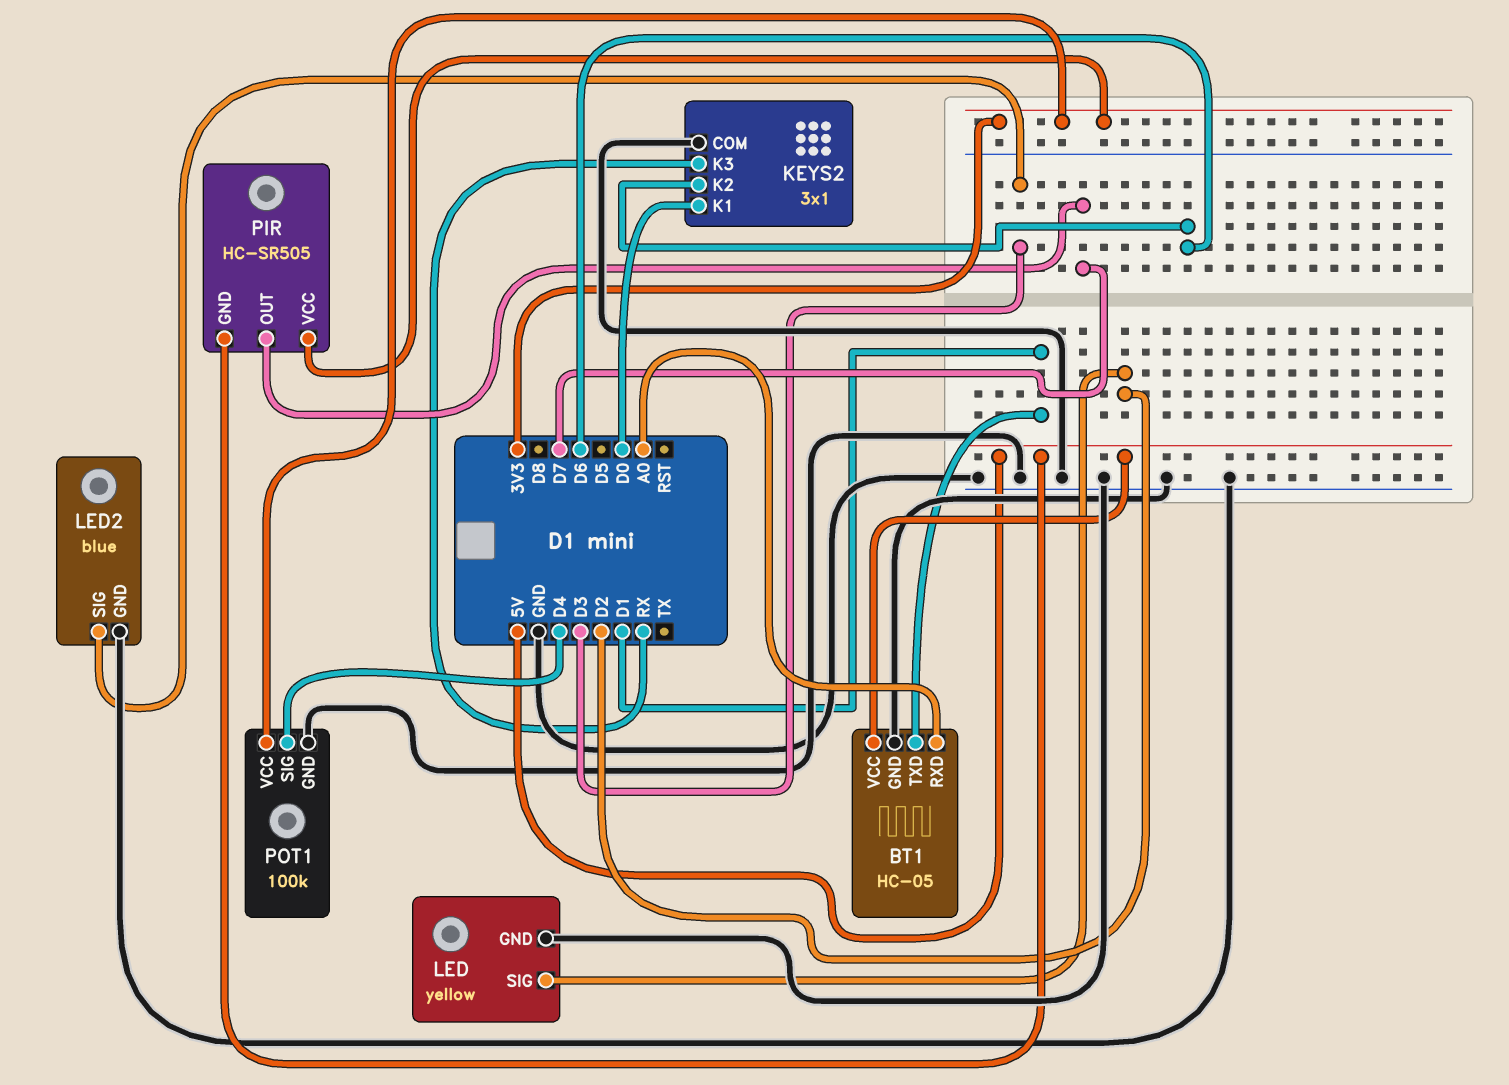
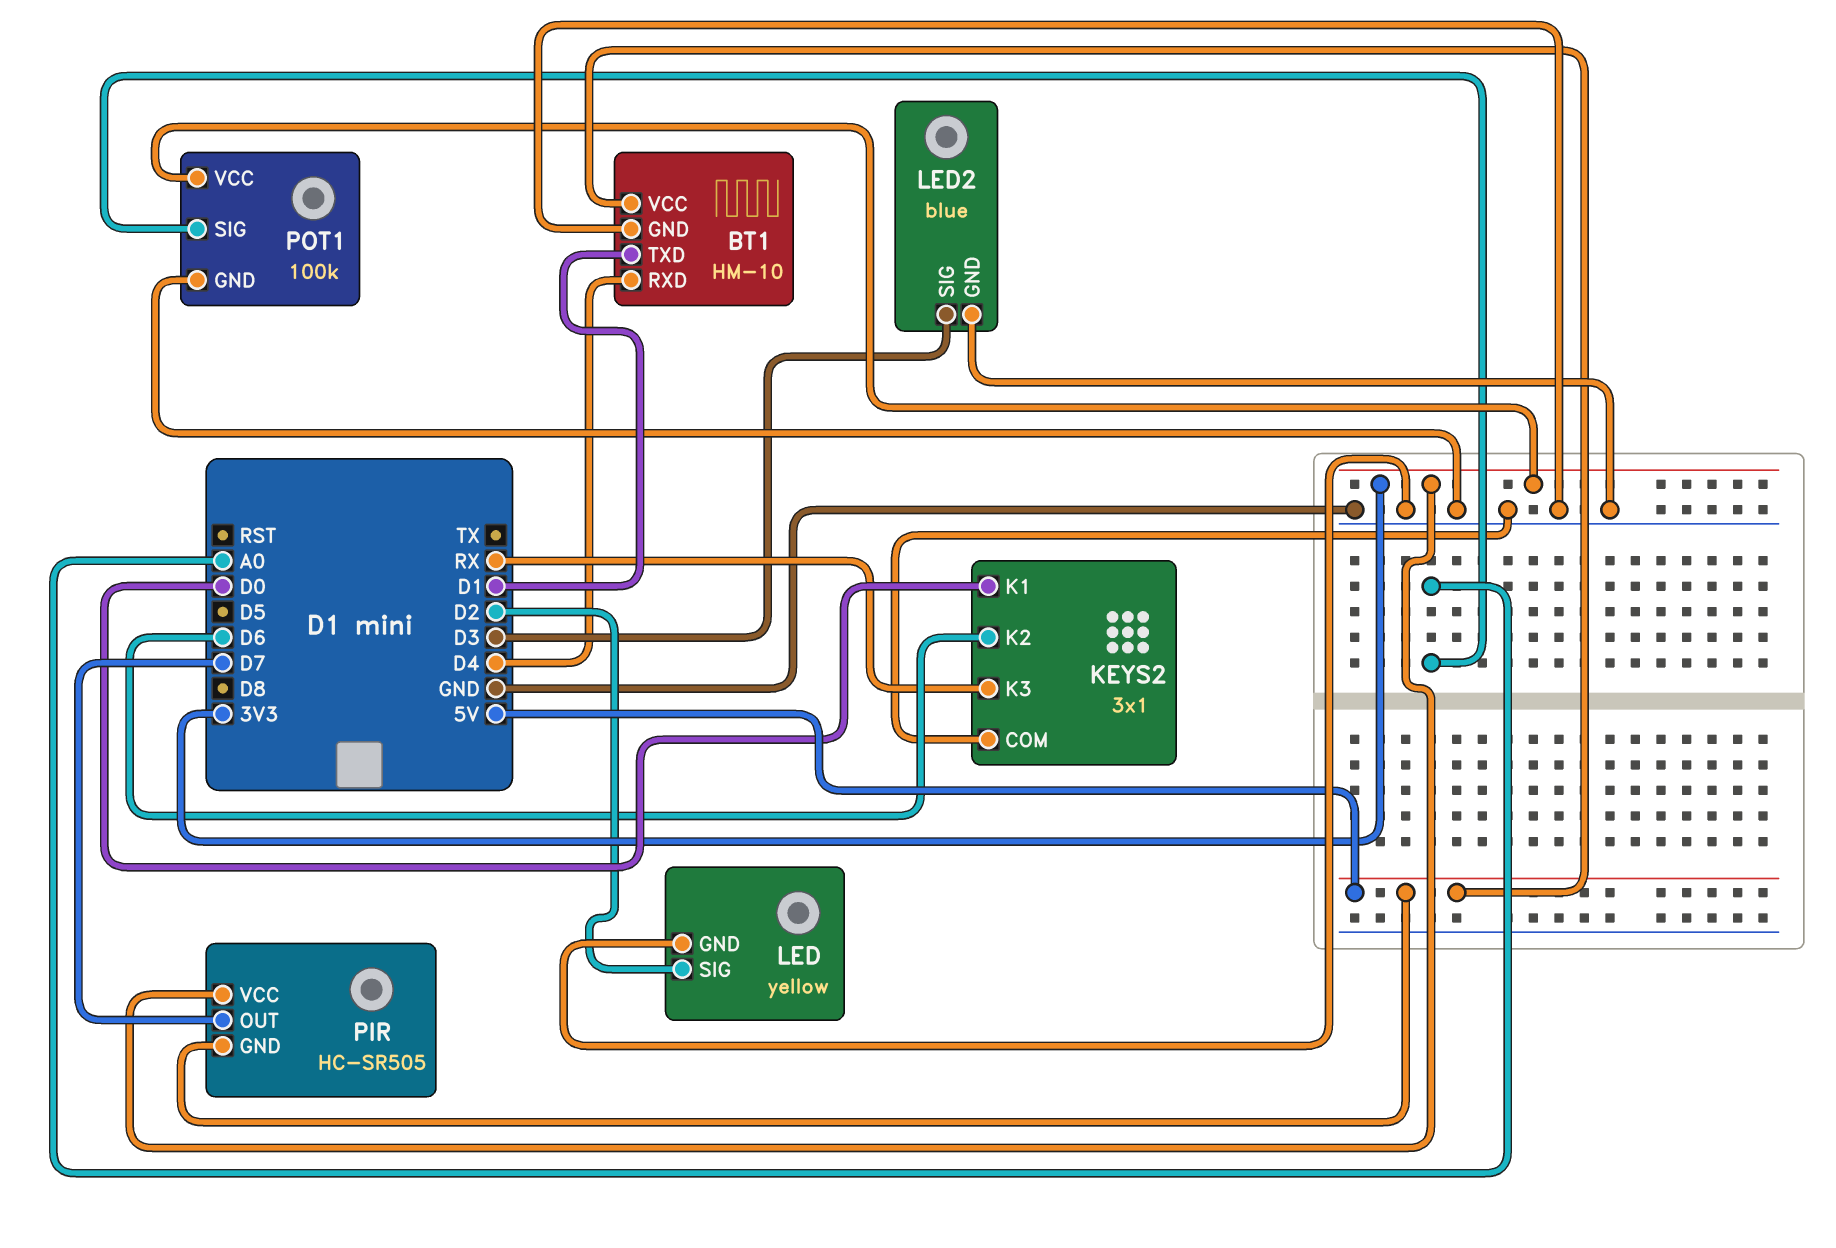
BT1: HC-05 -> HM-10
BT1 pin RXD: A0 -> D4
POT1 pin SIG: D4 -> A0

